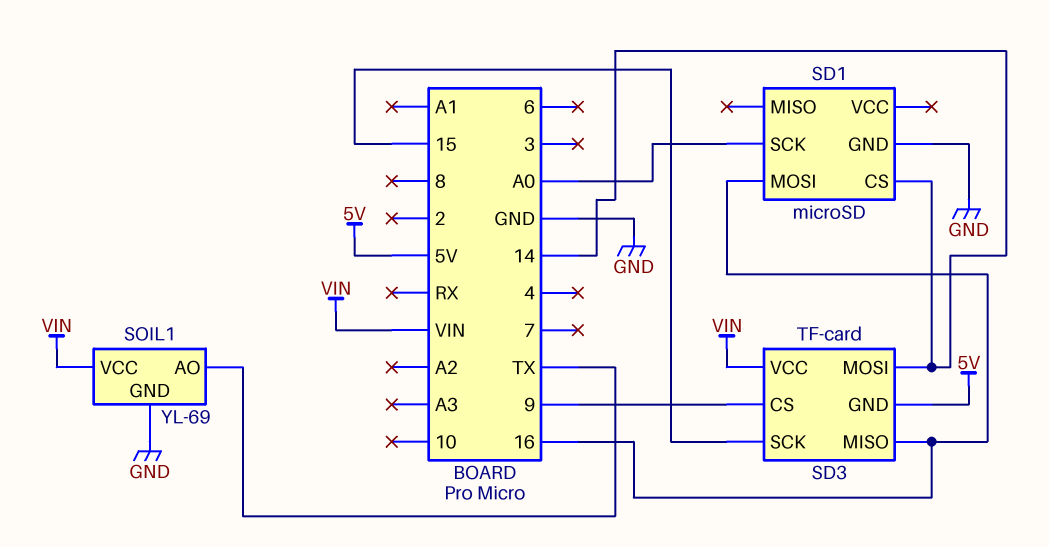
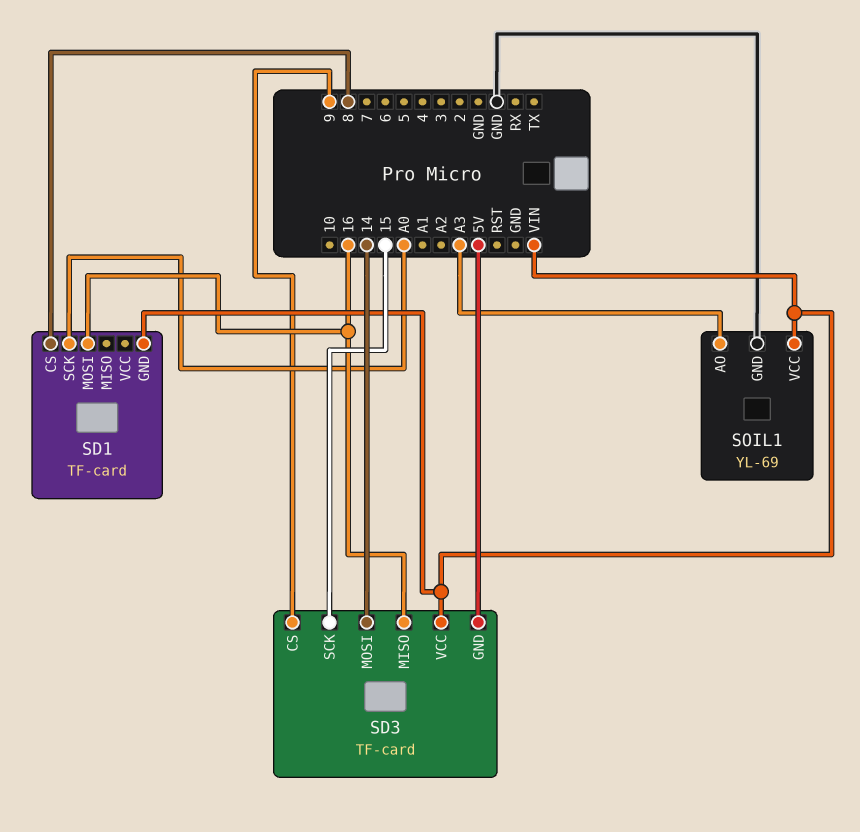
SD1: microSD -> TF-card
SD1 pin CS: 14 -> 8
SD1 pin GND: GND -> VIN
SOIL1 pin AO: TX -> A3

